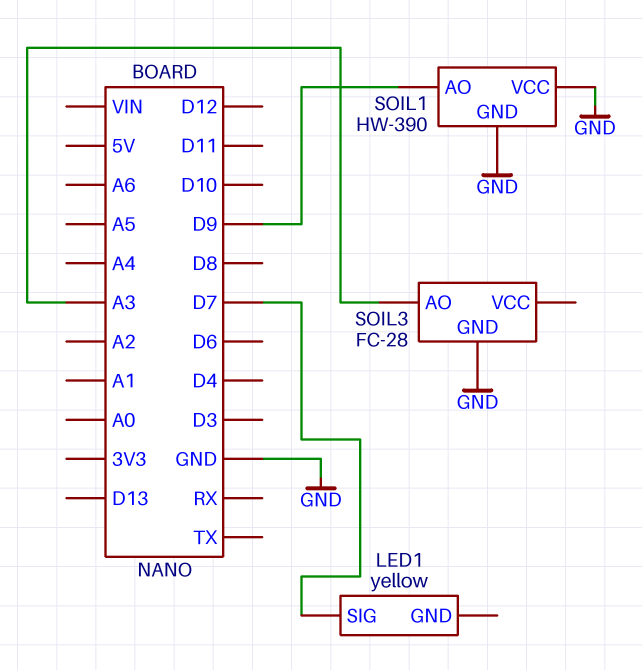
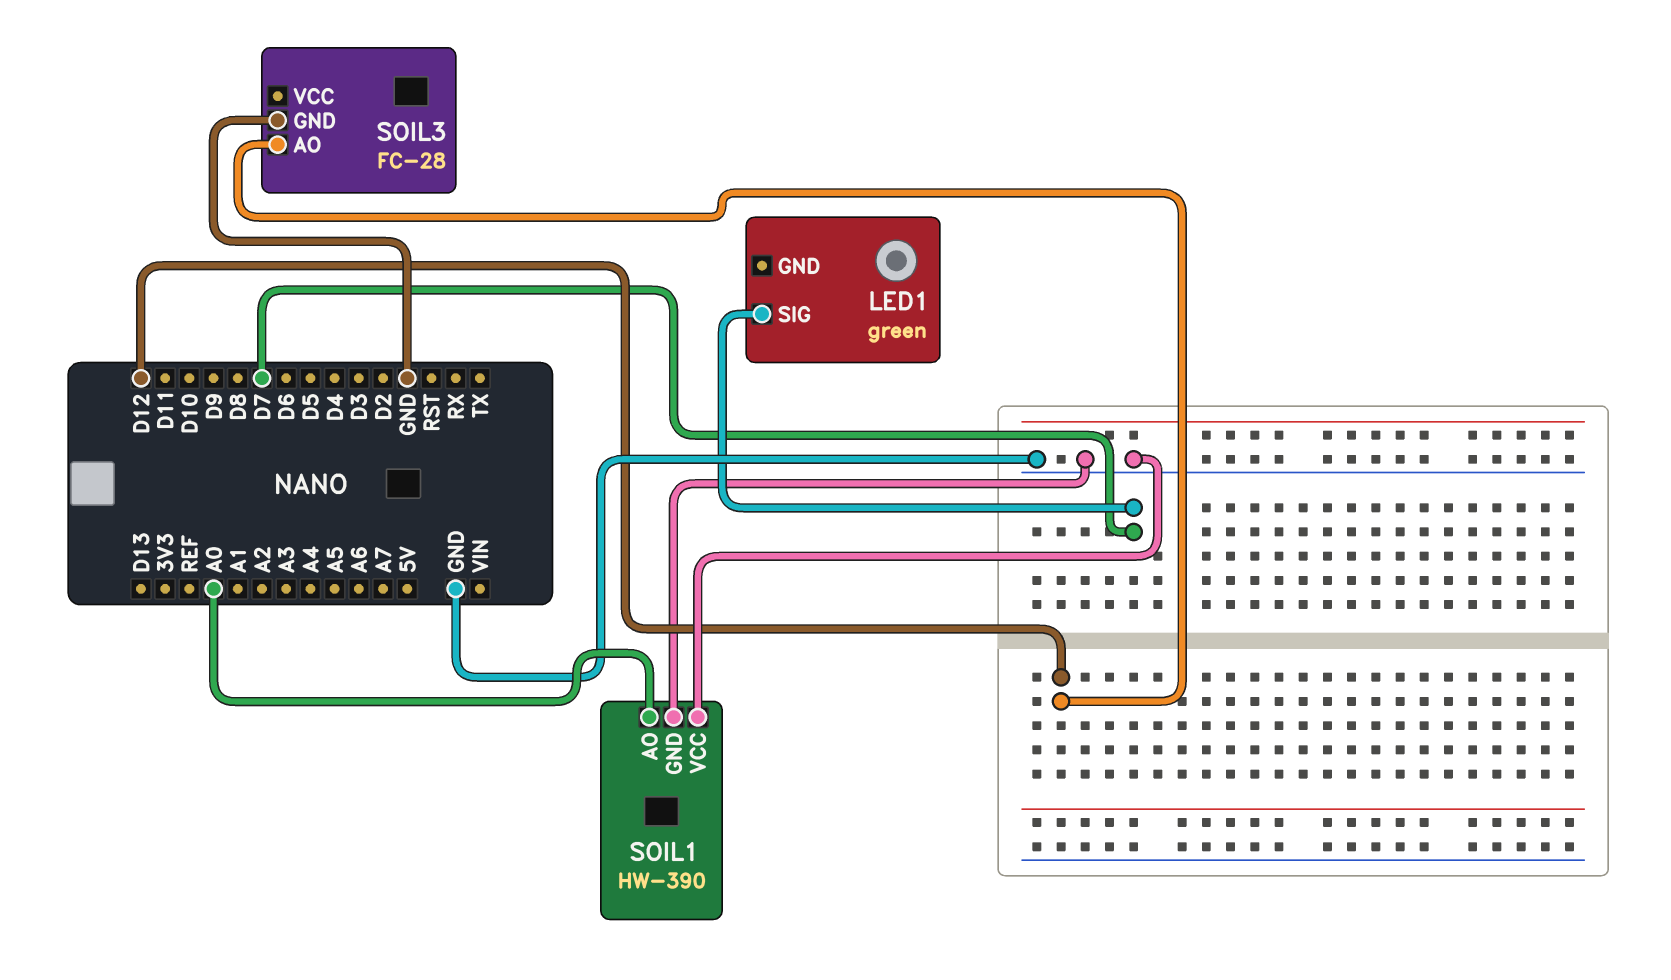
LED1: yellow -> green
SOIL1 pin AO: D9 -> A0
SOIL3 pin AO: A3 -> D12

